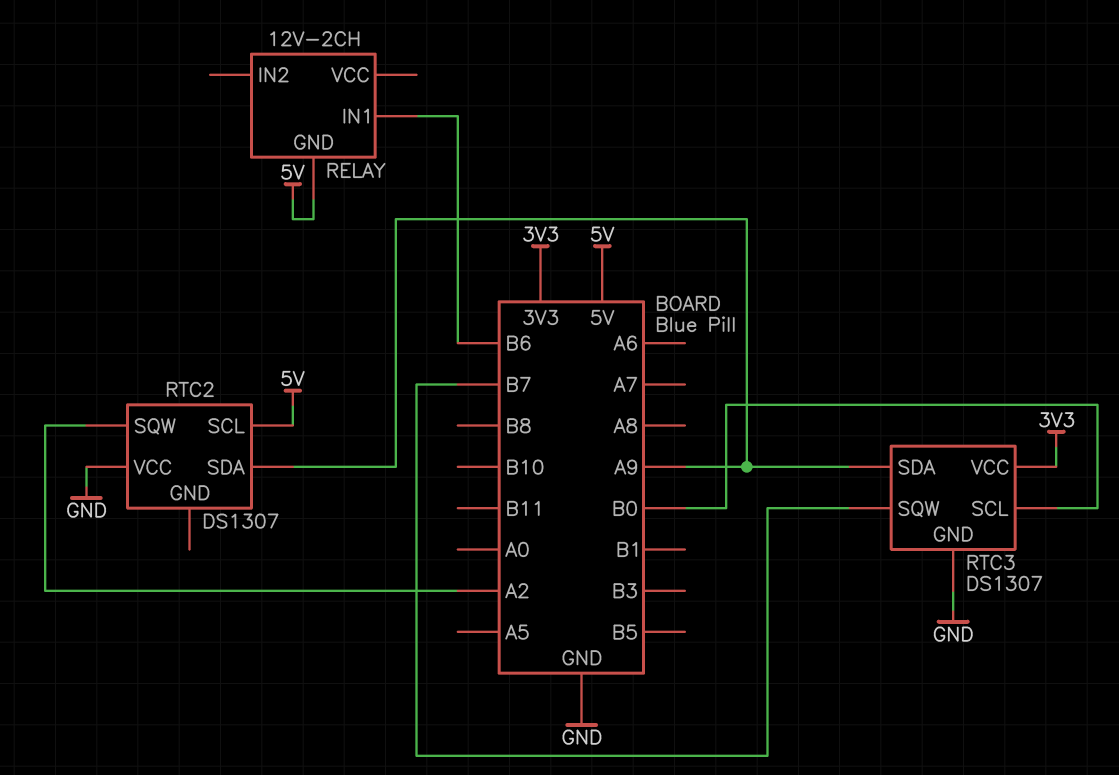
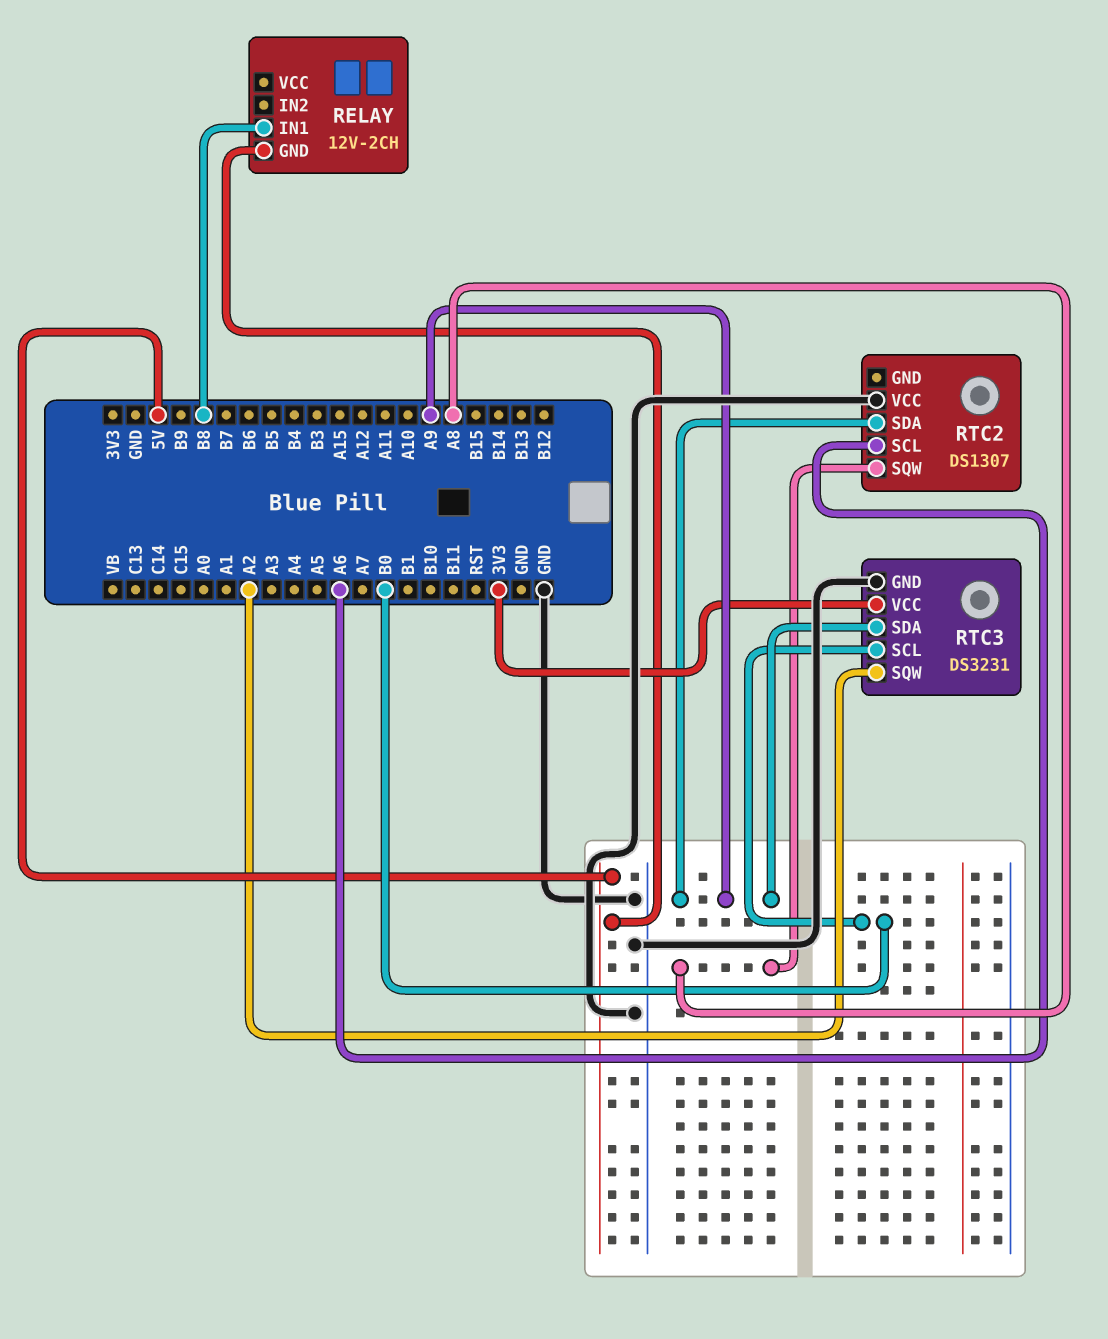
RELAY pin IN1: B6 -> B8
RTC2 pin SCL: 5V -> A6
RTC2 pin SQW: A2 -> A8
RTC3: DS1307 -> DS3231
RTC3 pin SQW: B7 -> A2

